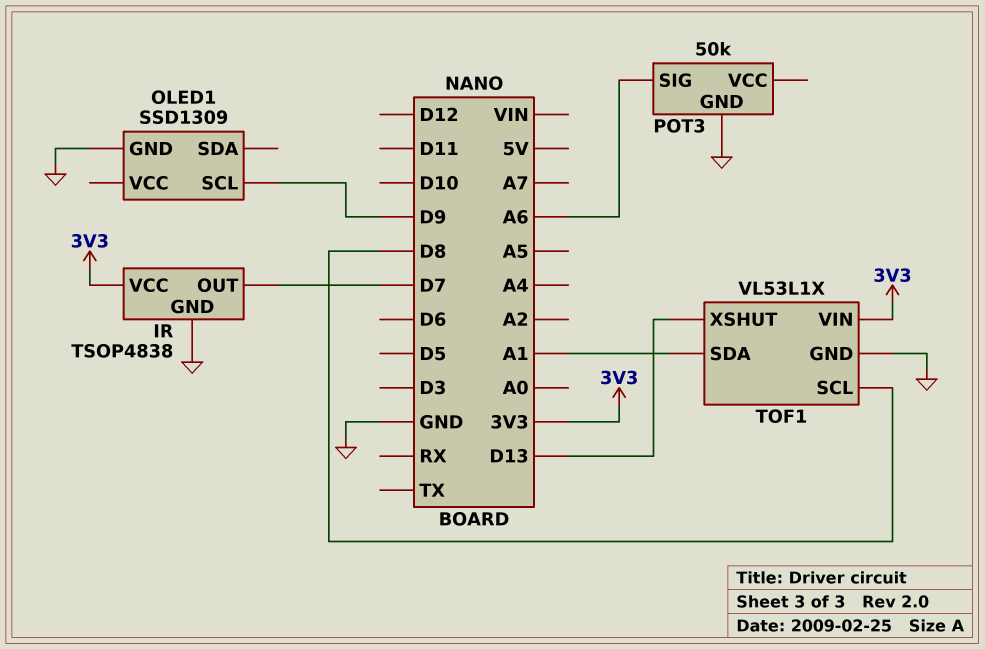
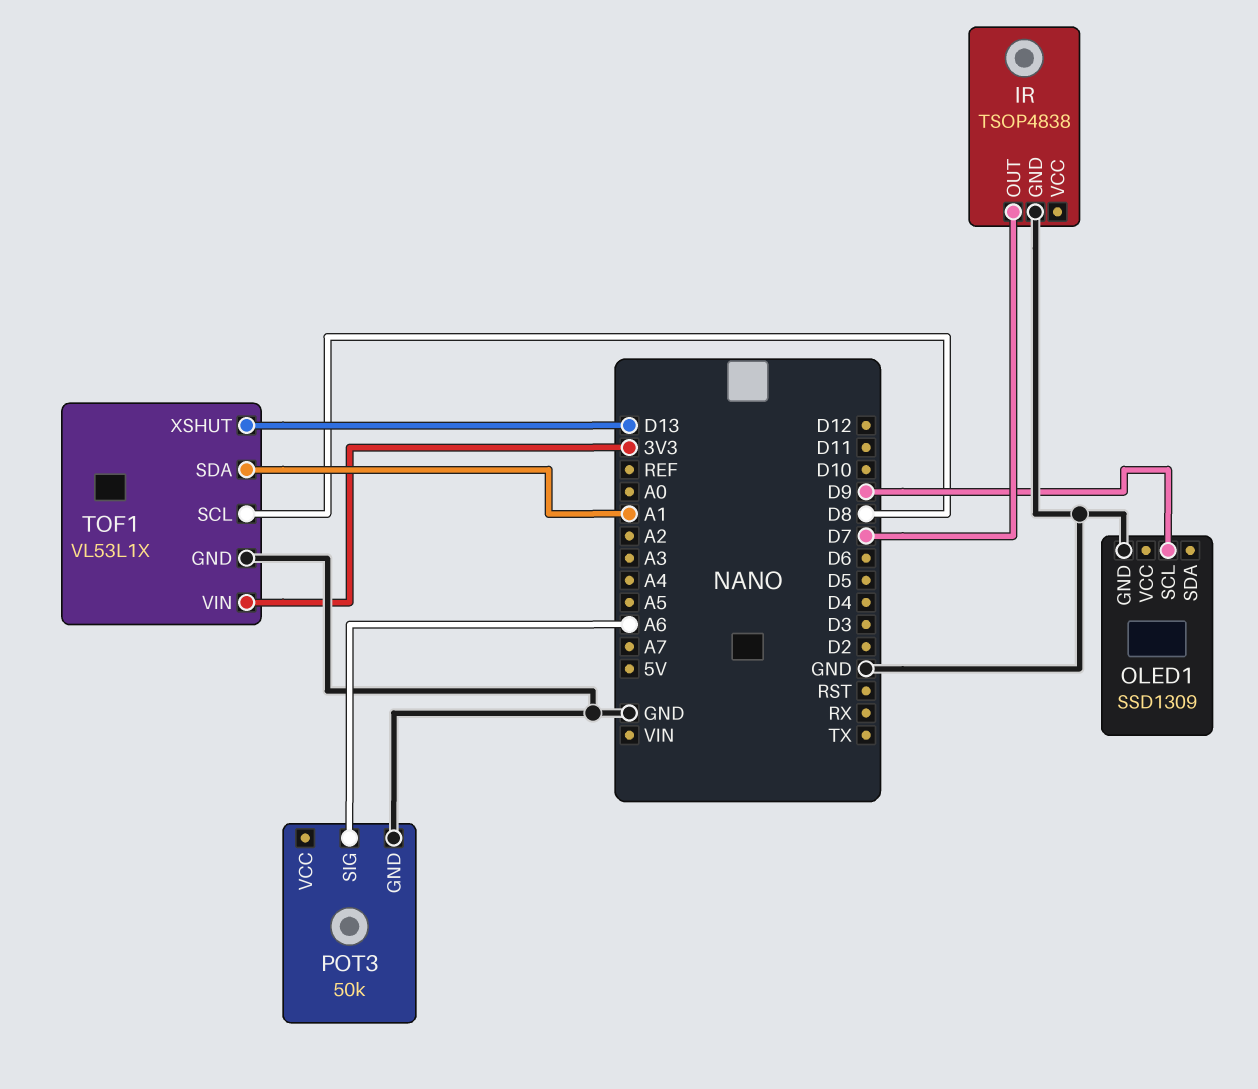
IR pin VCC: 3V3 -> none

